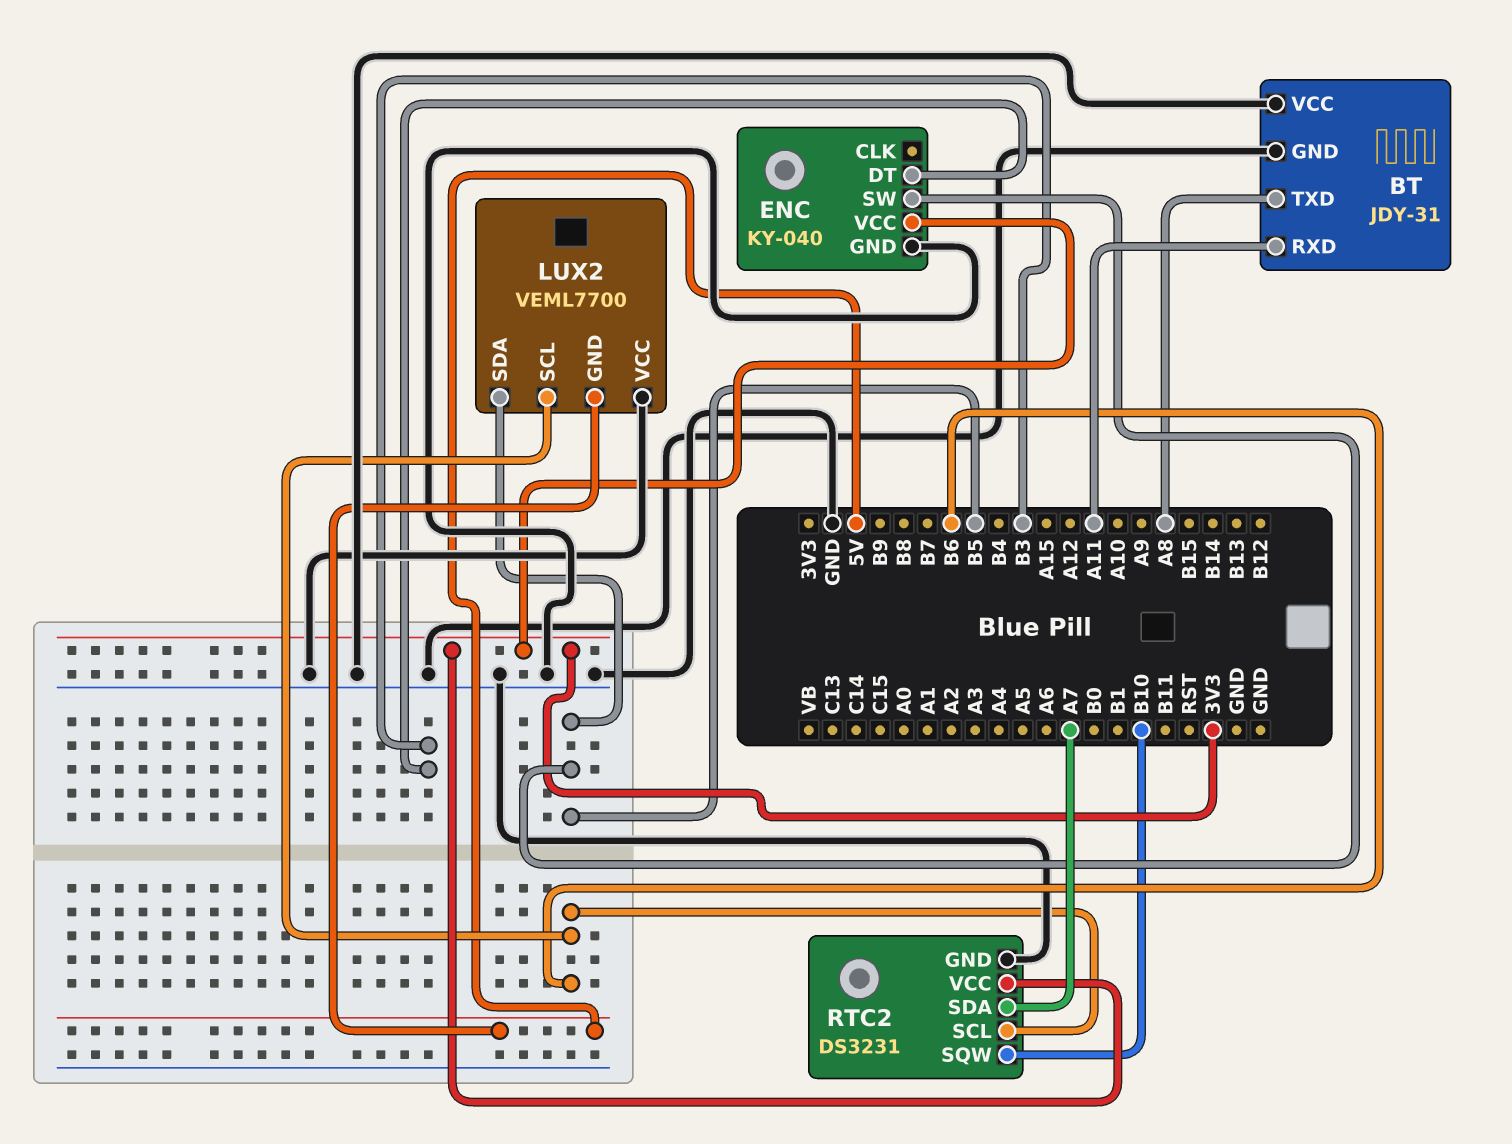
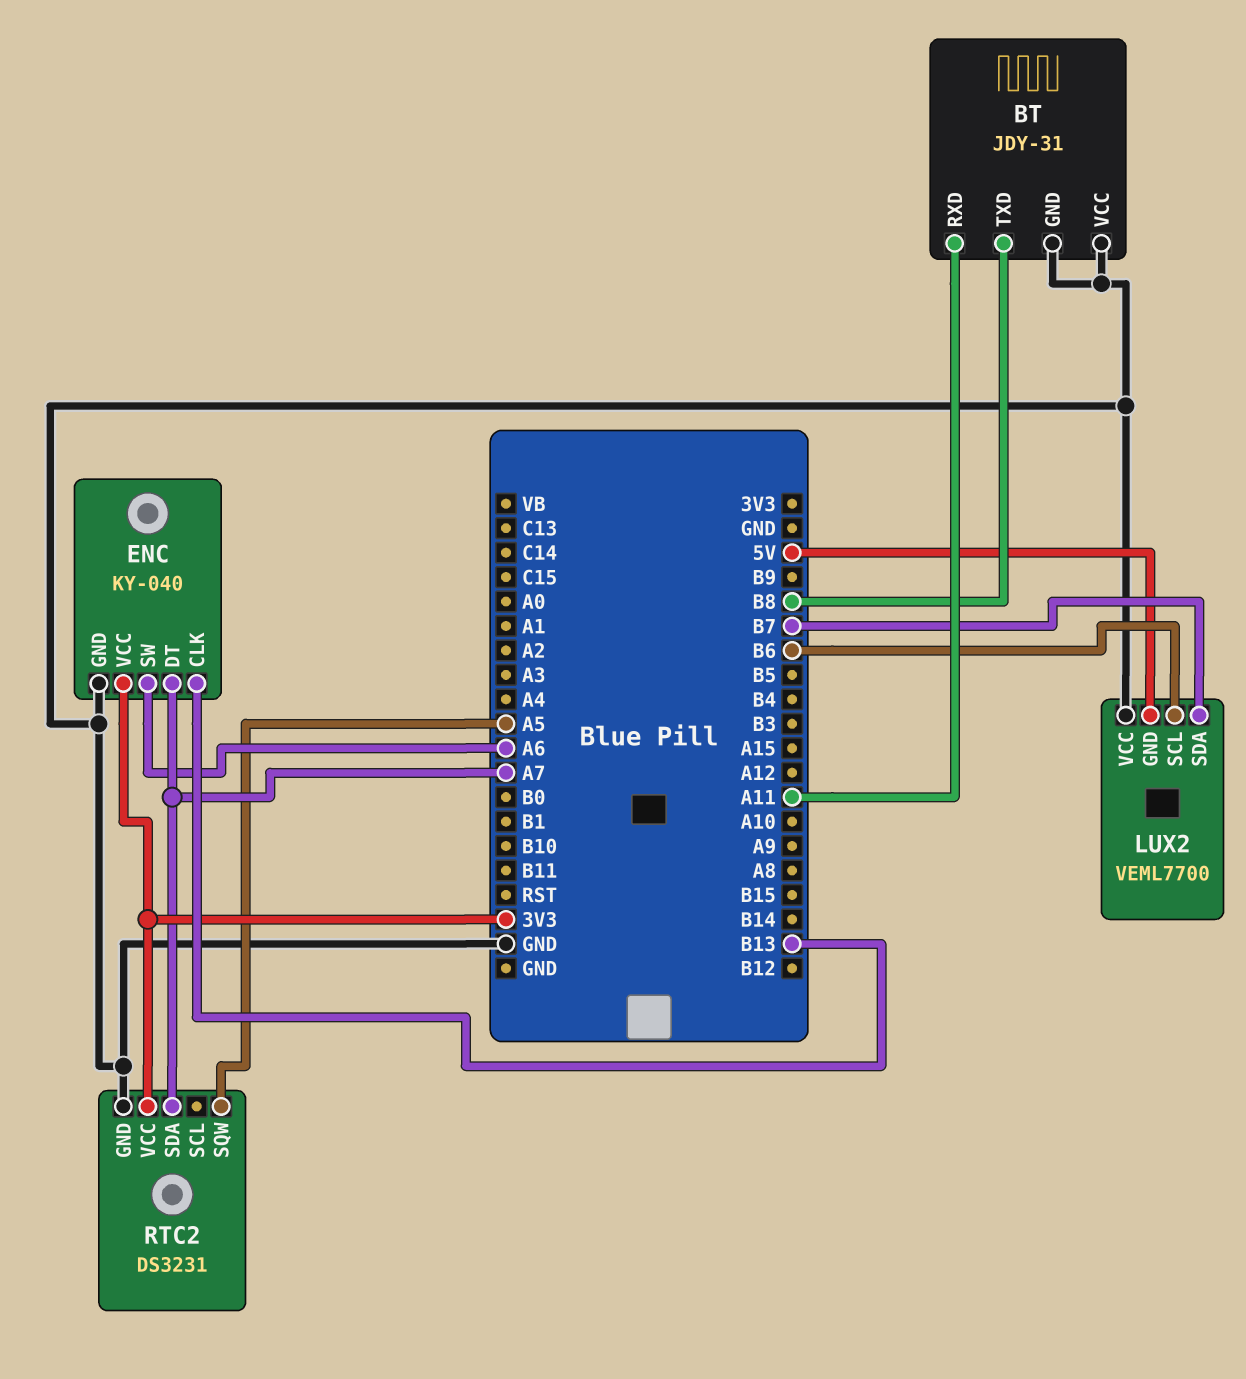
BT pin TXD: A8 -> B8
ENC pin CLK: none -> B13
ENC pin DT: B3 -> A7
ENC pin SW: B5 -> A6
LUX2 pin SDA: B5 -> B7
RTC2 pin SCL: B6 -> none
RTC2 pin SQW: B10 -> A5

